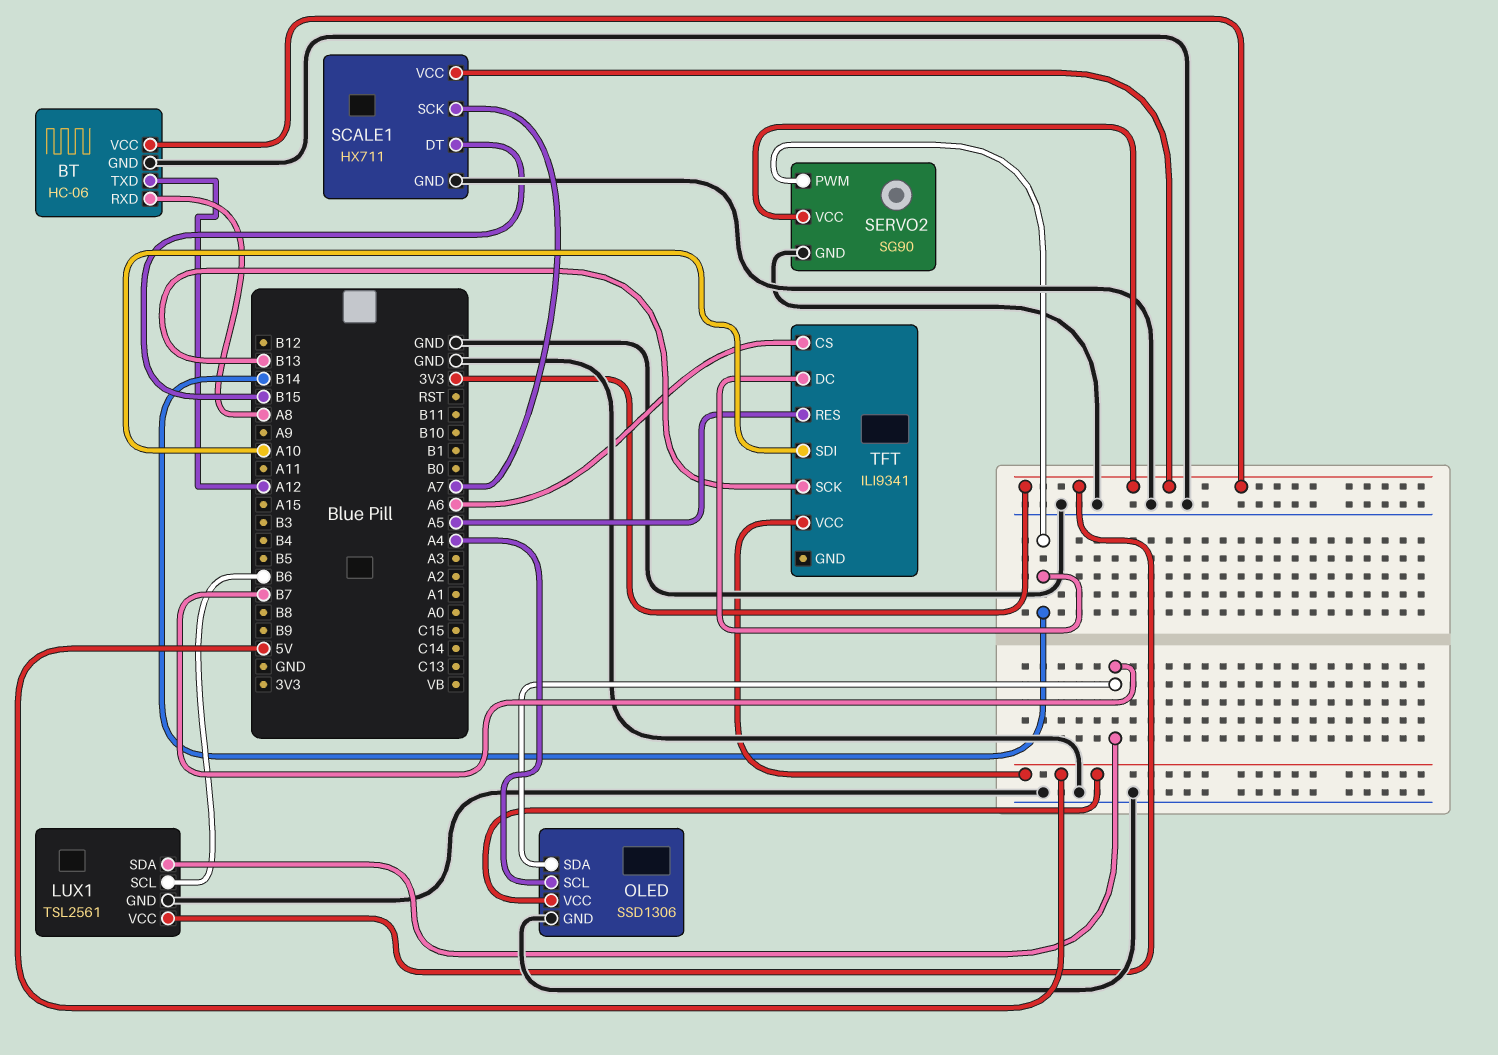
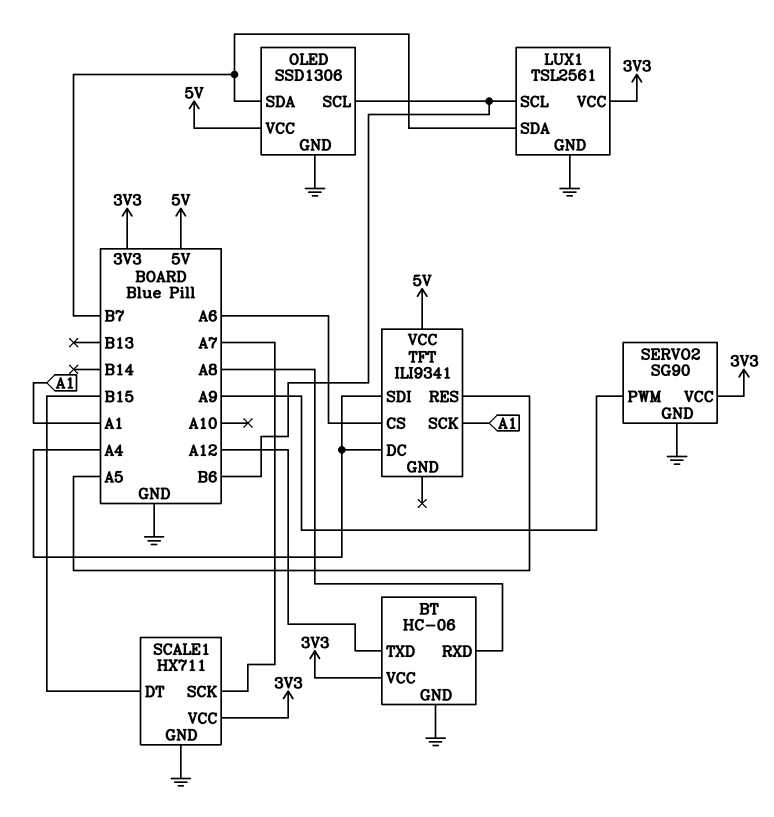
OLED pin SCL: A4 -> B6
SERVO2 pin PWM: B14 -> A9
TFT pin DC: B14 -> A4
TFT pin SCK: B13 -> A1
TFT pin SDI: A10 -> A4

